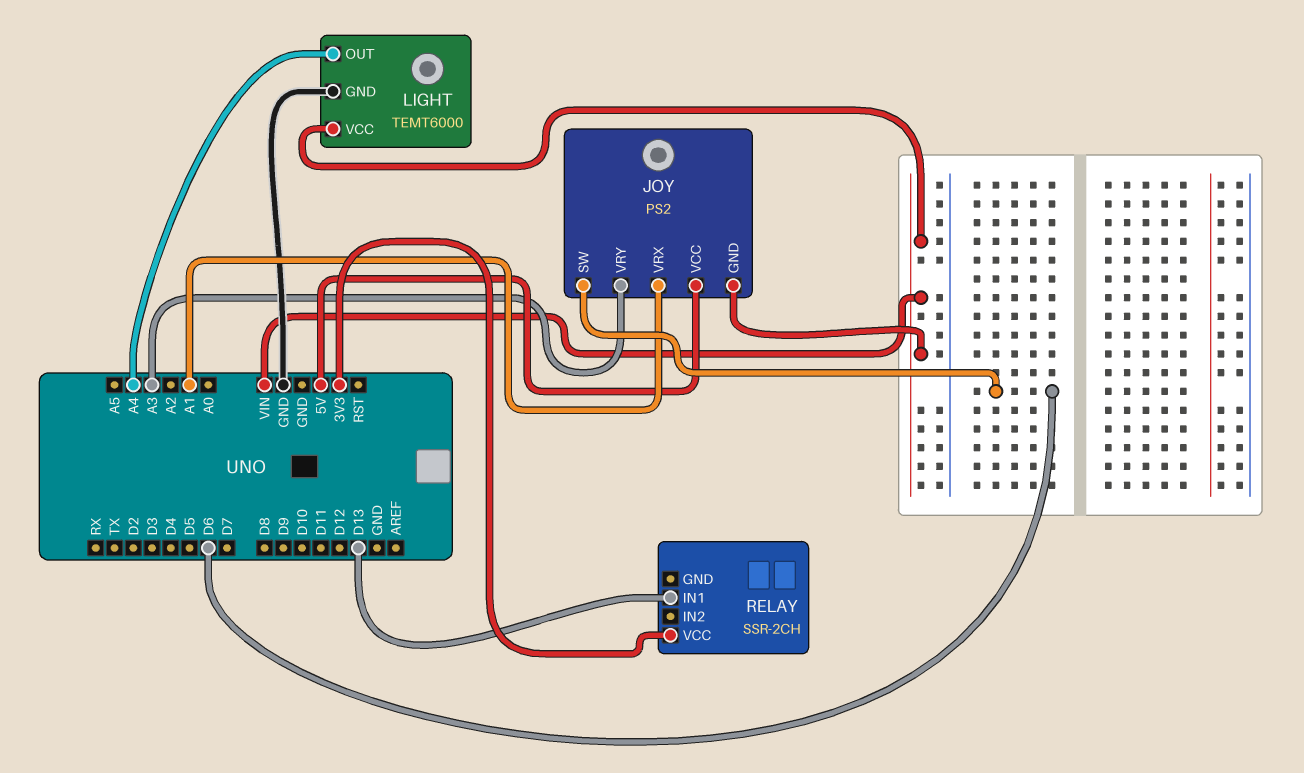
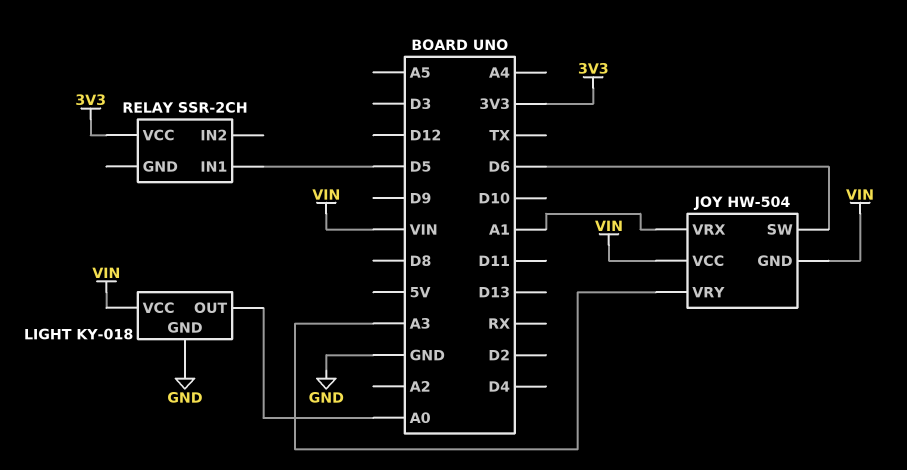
JOY: PS2 -> HW-504
JOY pin VCC: 5V -> VIN
LIGHT: TEMT6000 -> KY-018
LIGHT pin OUT: A4 -> A0
RELAY pin IN1: D13 -> D5

